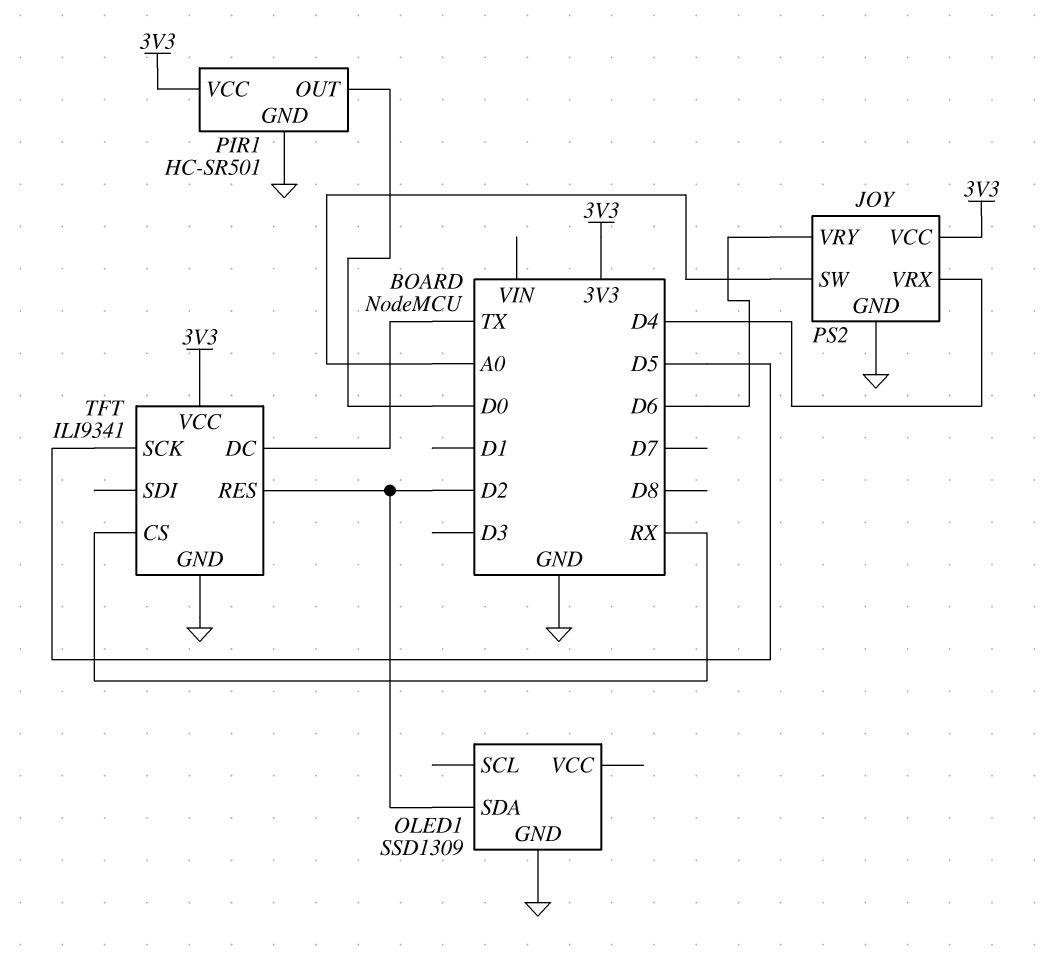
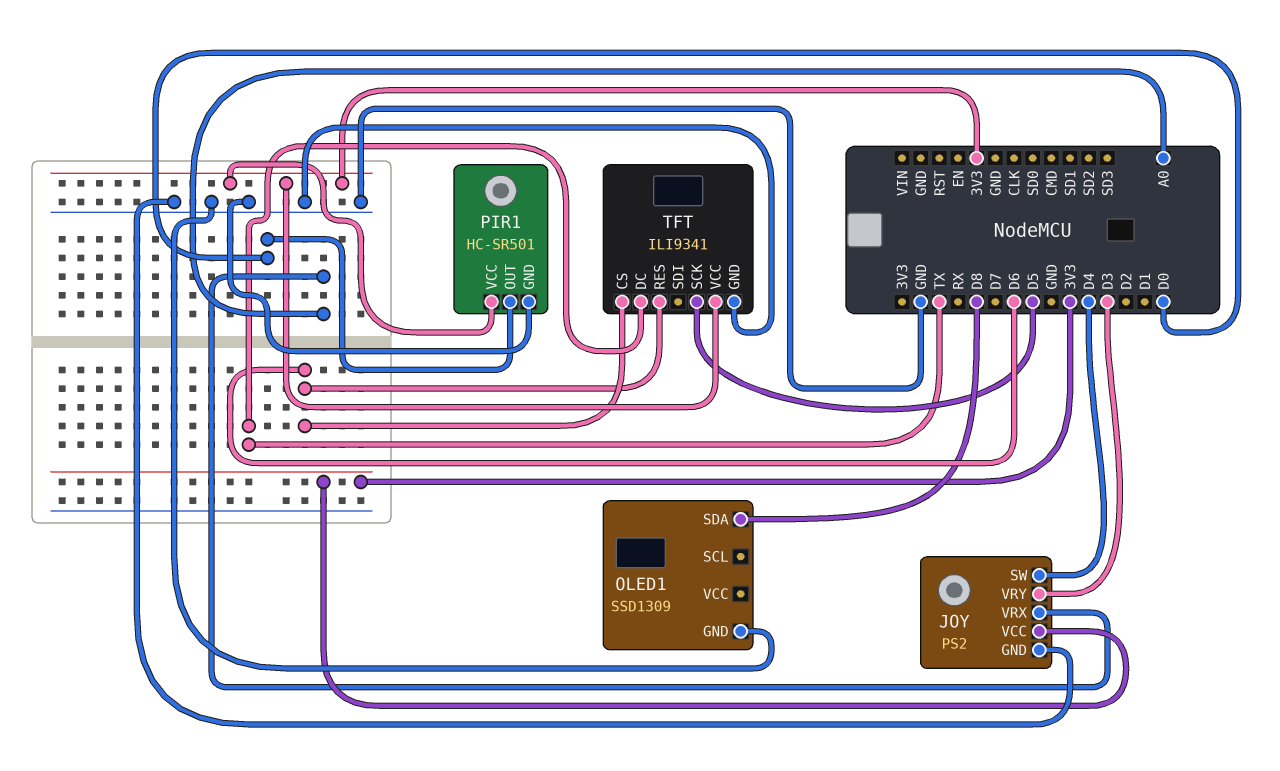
JOY pin SW: A0 -> D4
JOY pin VRX: D4 -> A0
JOY pin VRY: D6 -> D3
OLED1 pin SDA: D2 -> D8
TFT pin CS: RX -> D6
TFT pin RES: D2 -> D6

